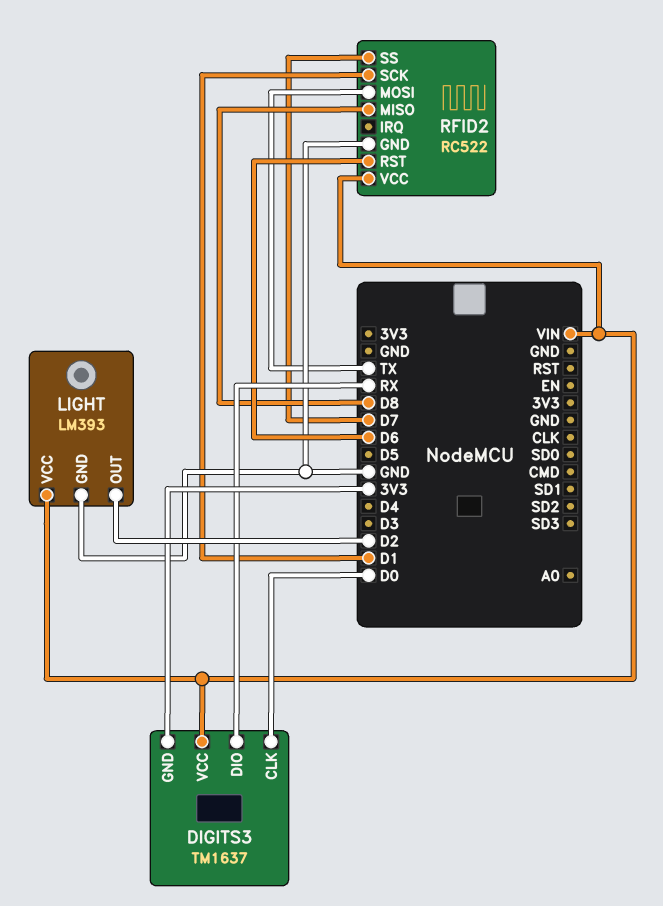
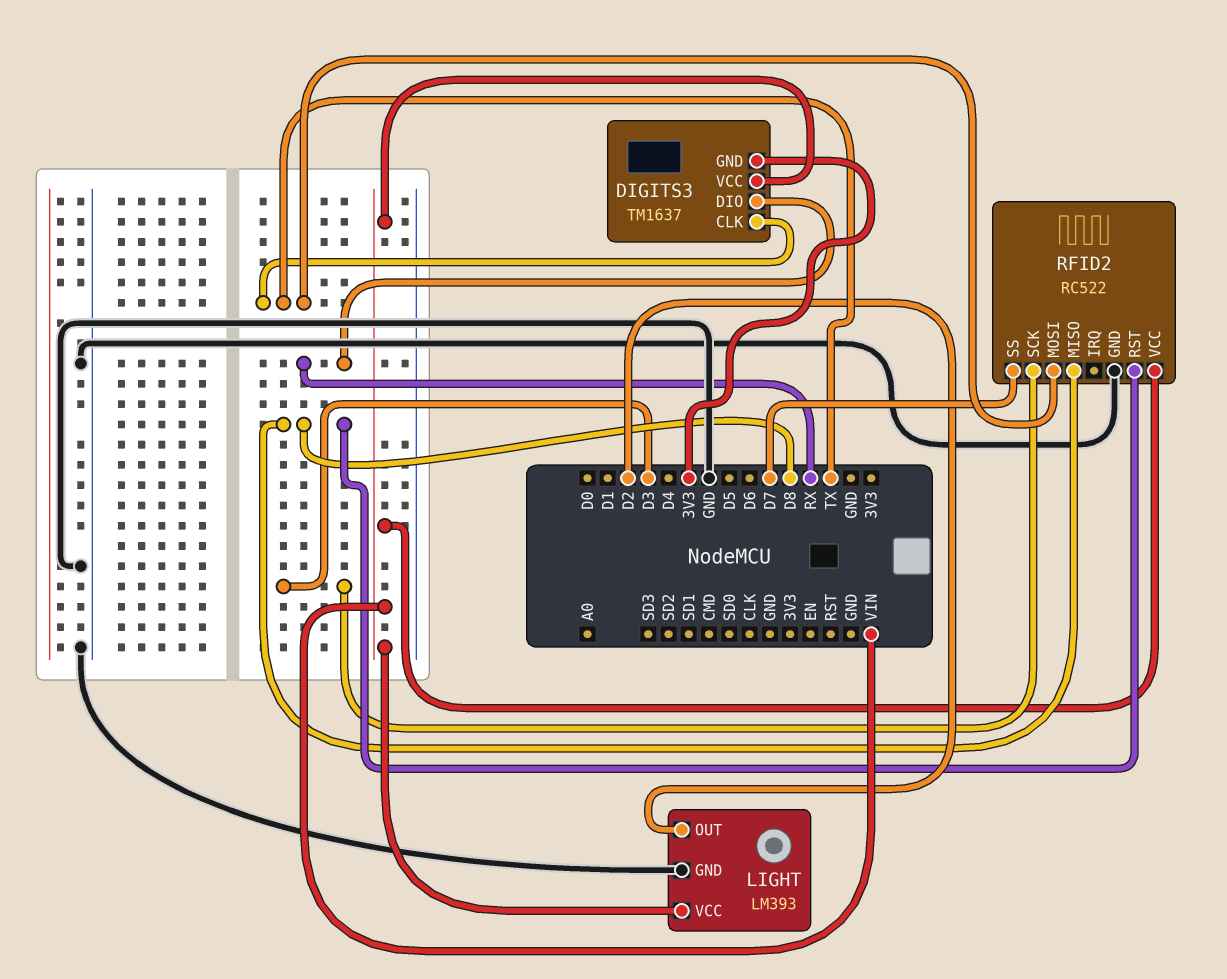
DIGITS3 pin CLK: D0 -> TX
RFID2 pin RST: D6 -> D8
RFID2 pin SCK: D1 -> D3

